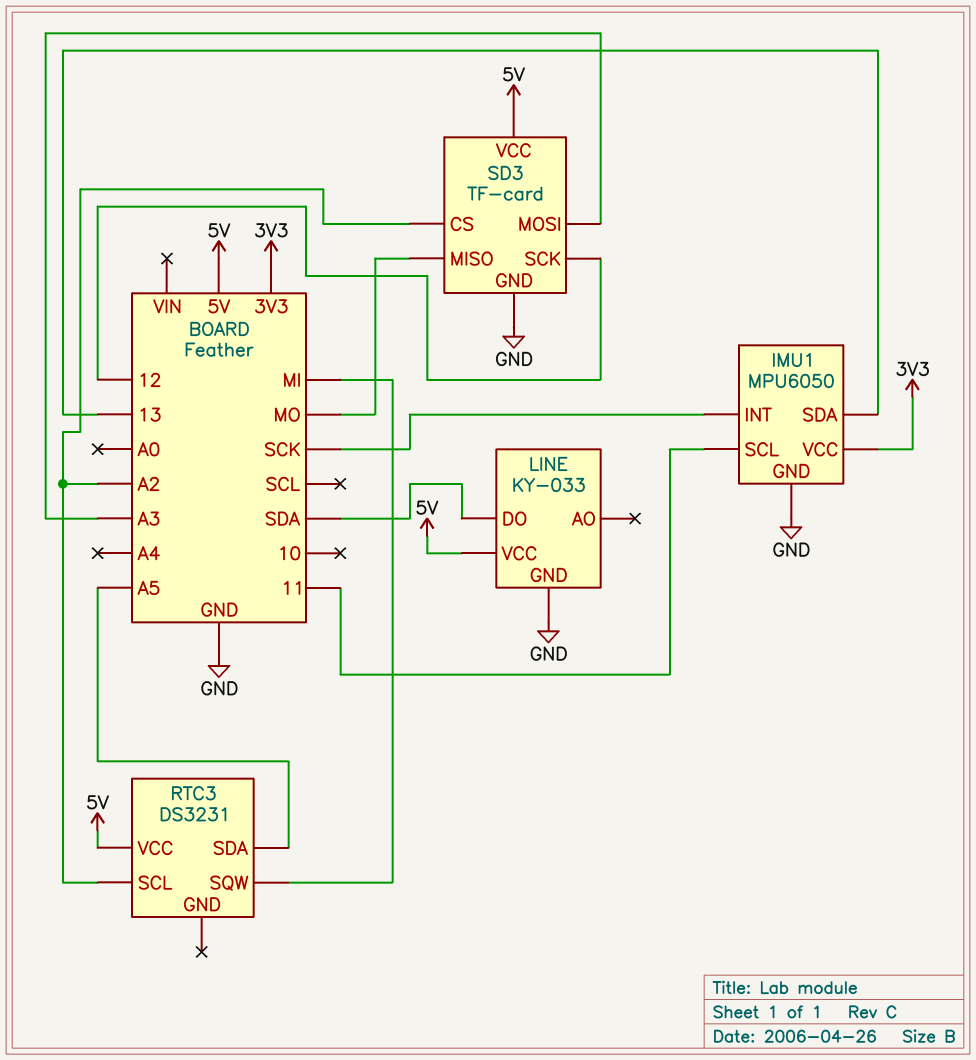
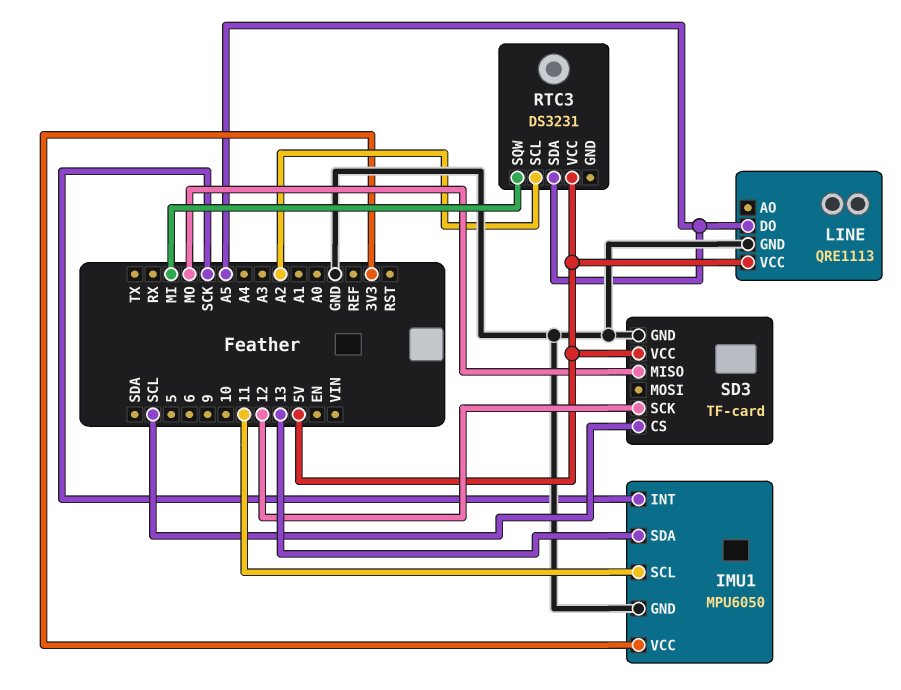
LINE: KY-033 -> QRE1113
LINE pin DO: SDA -> A5
SD3 pin CS: A2 -> SCL
SD3 pin MOSI: A3 -> none

